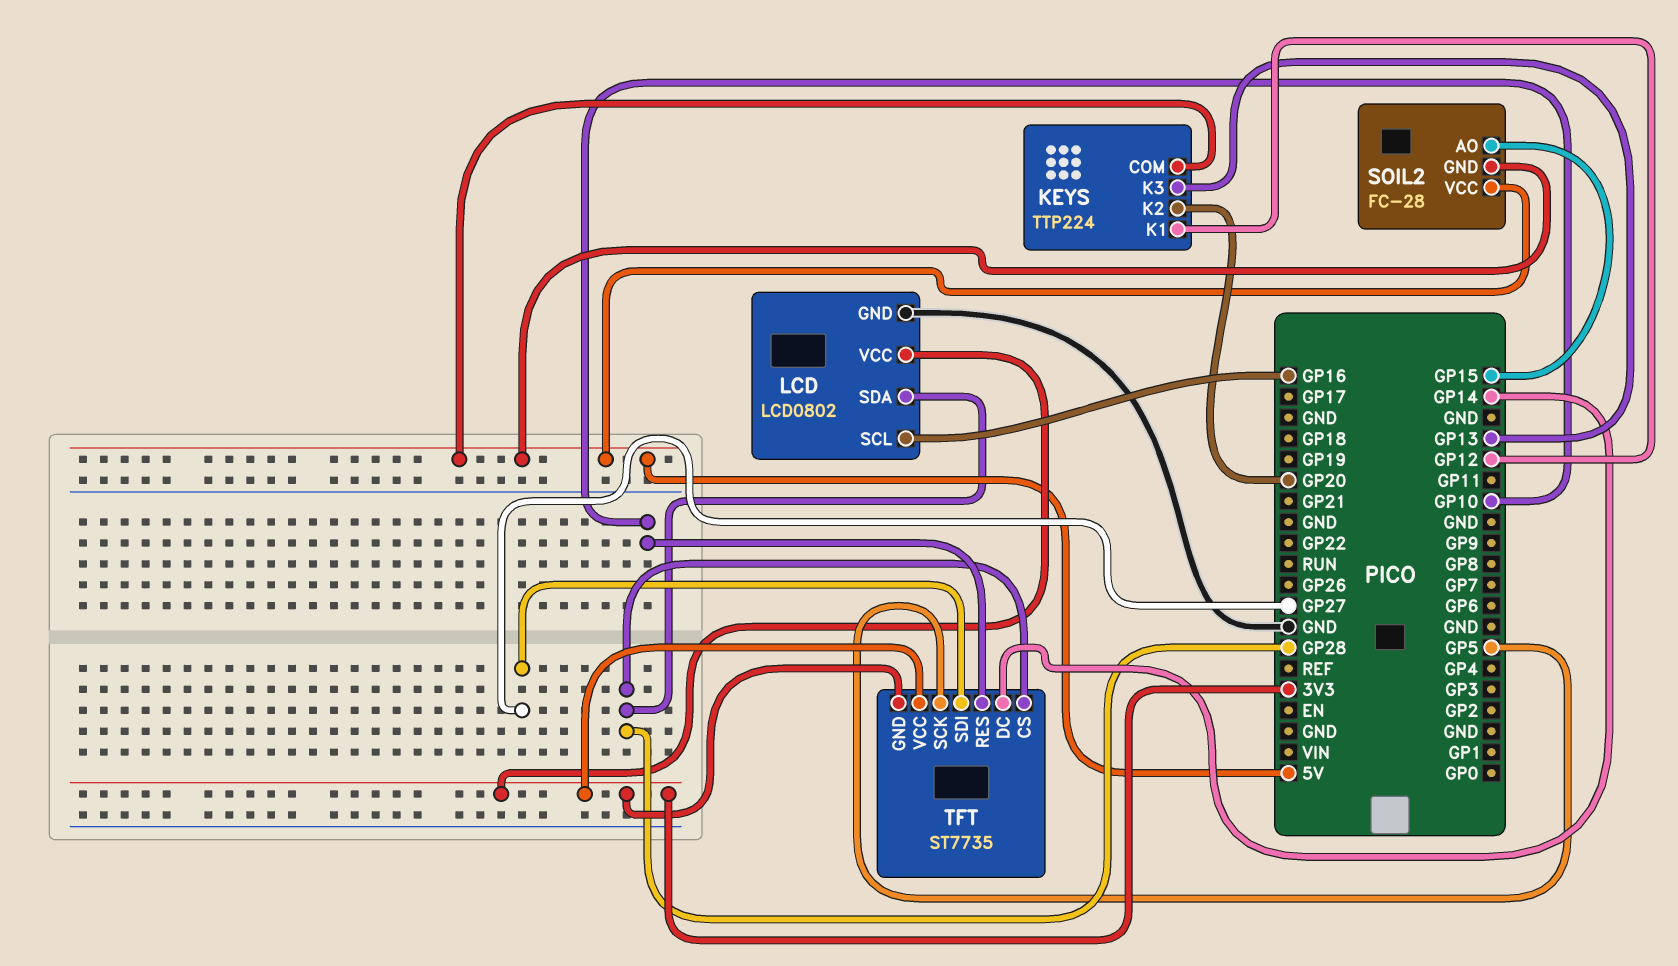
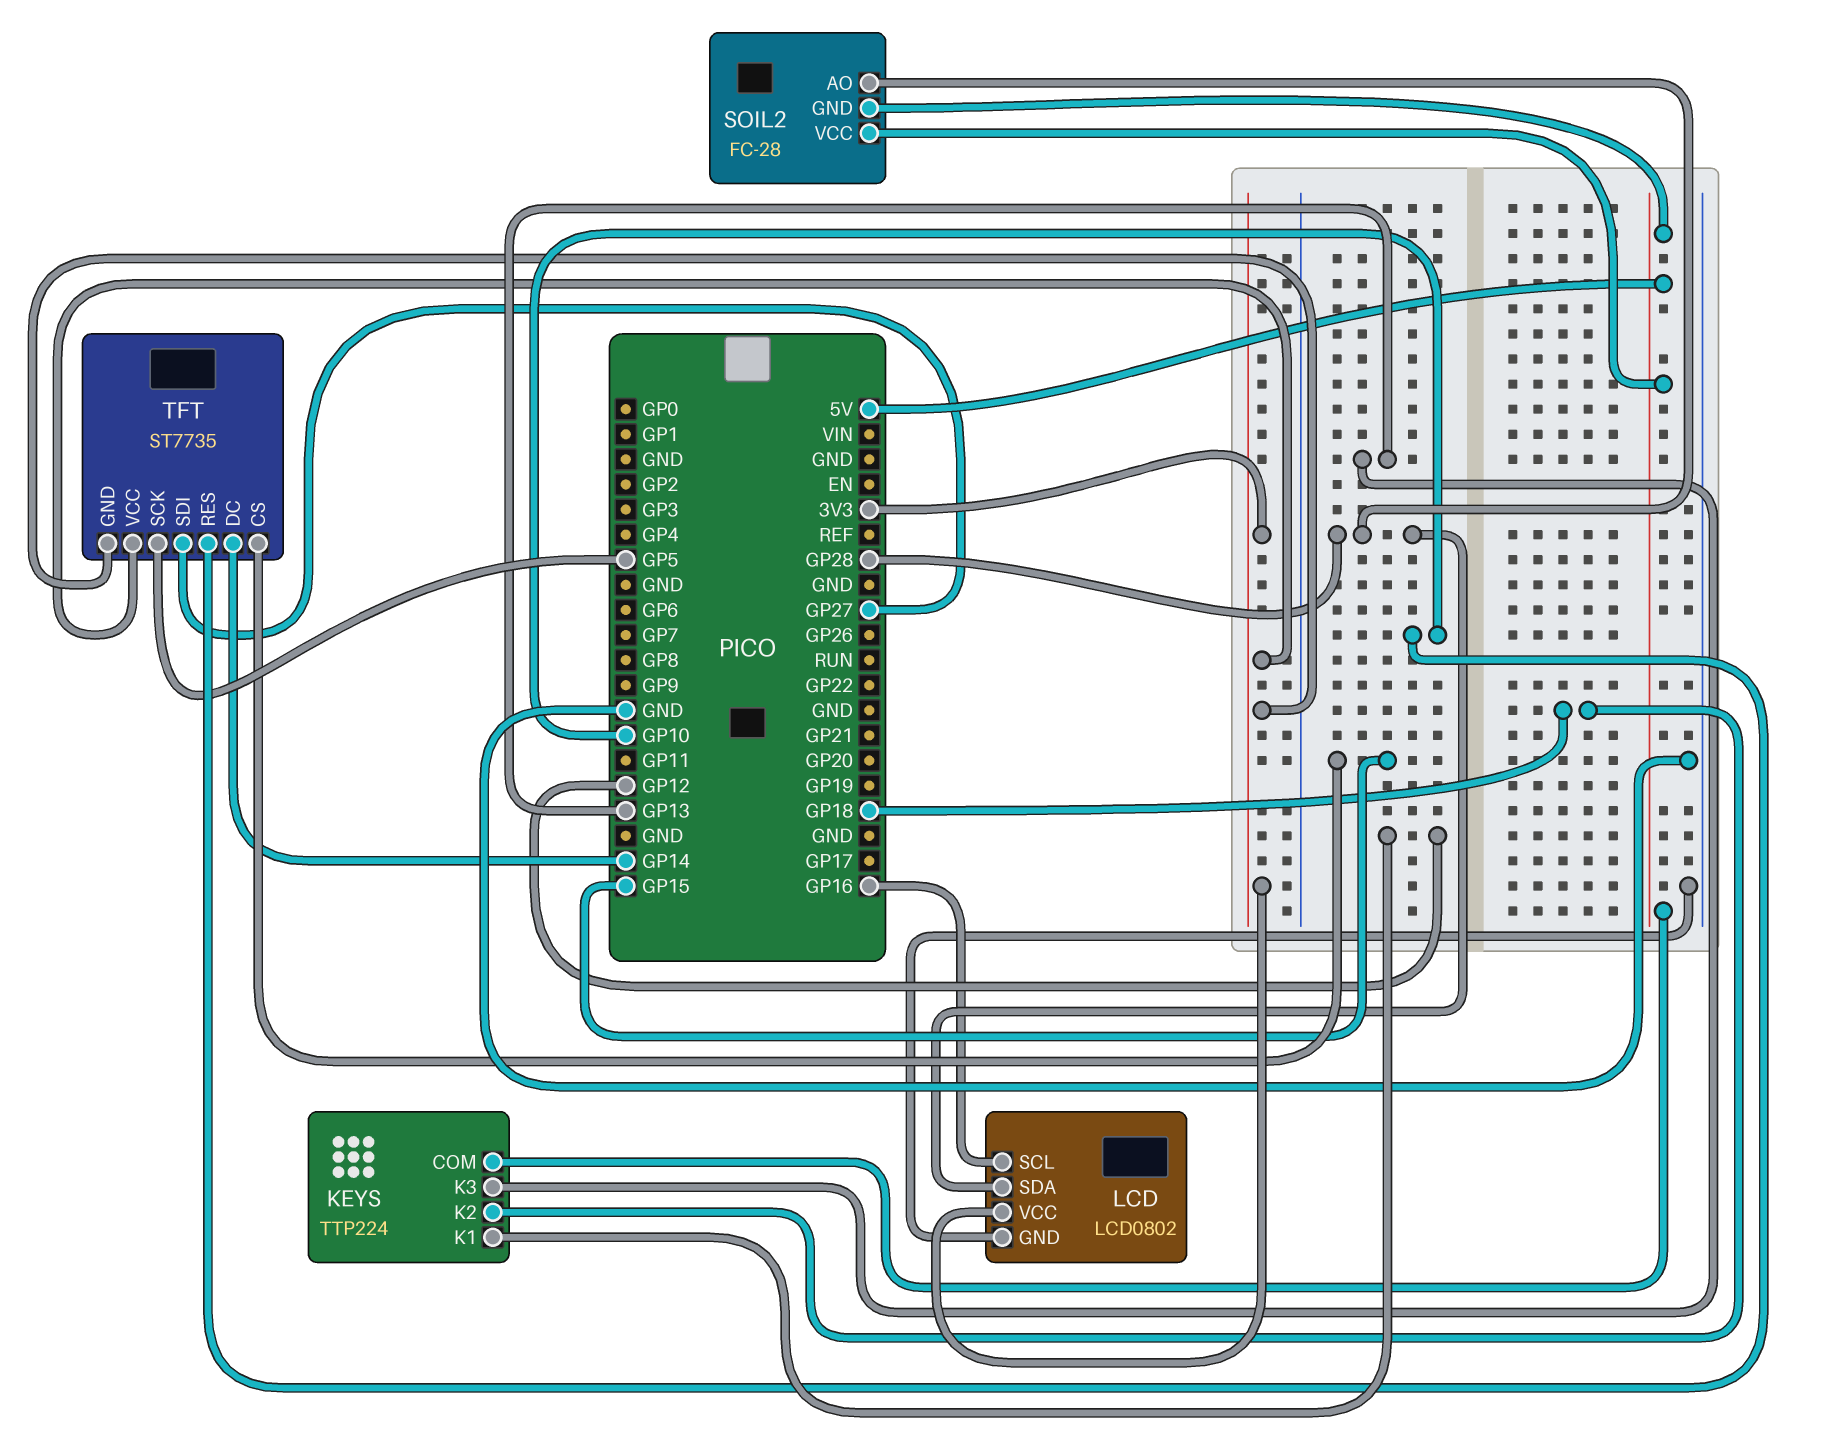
KEYS pin K2: GP20 -> GP18
SOIL2 pin AO: GP15 -> GP28
TFT pin CS: GP28 -> GP15

